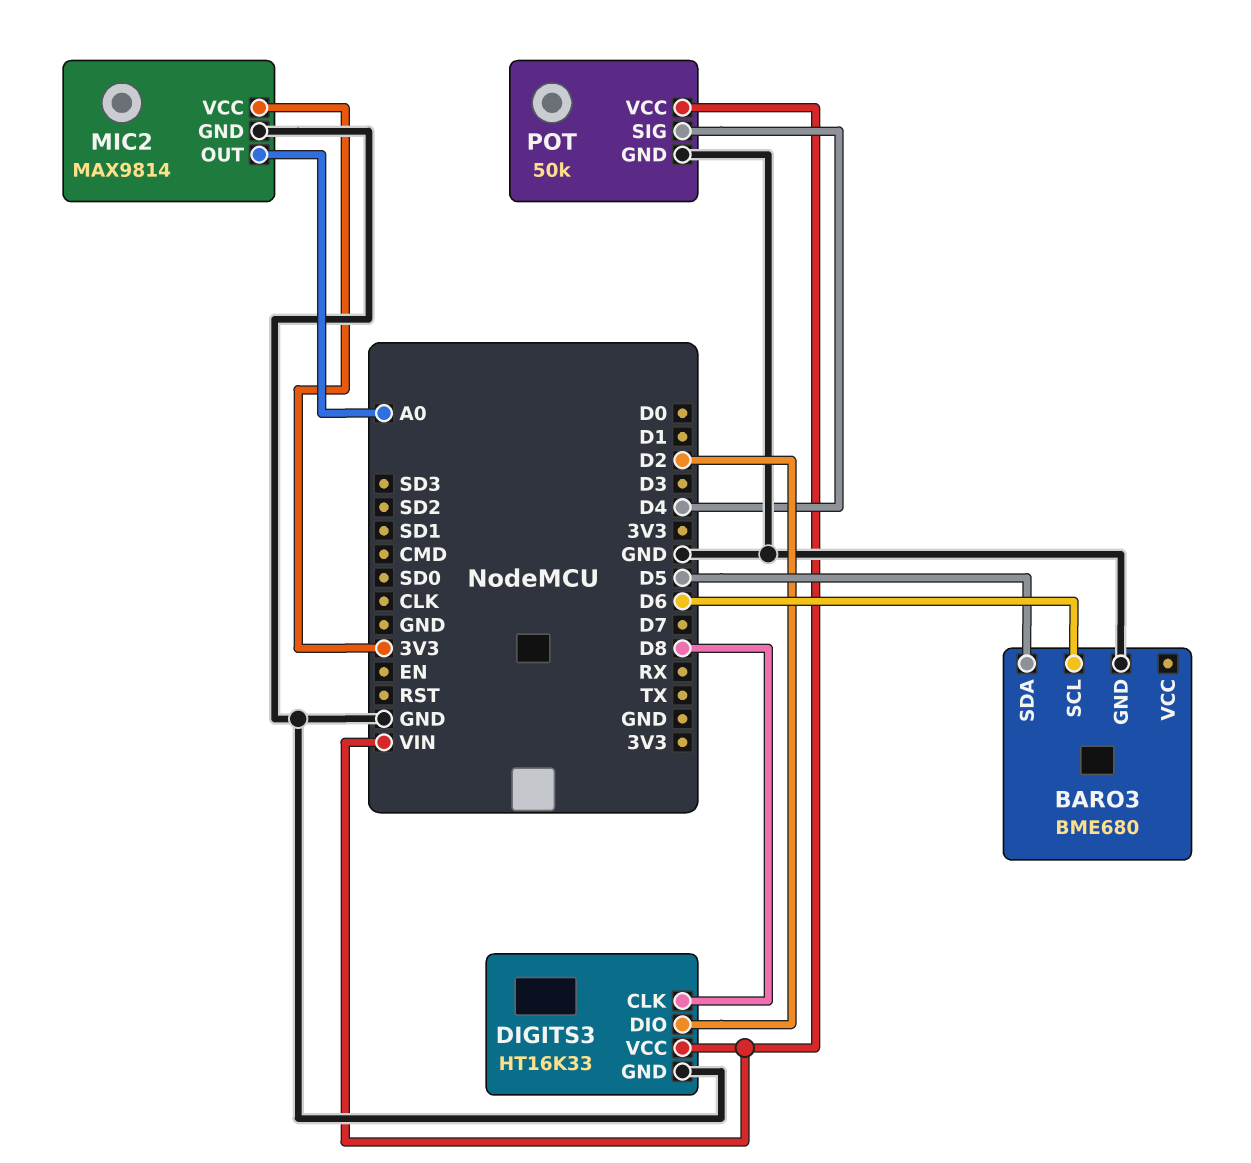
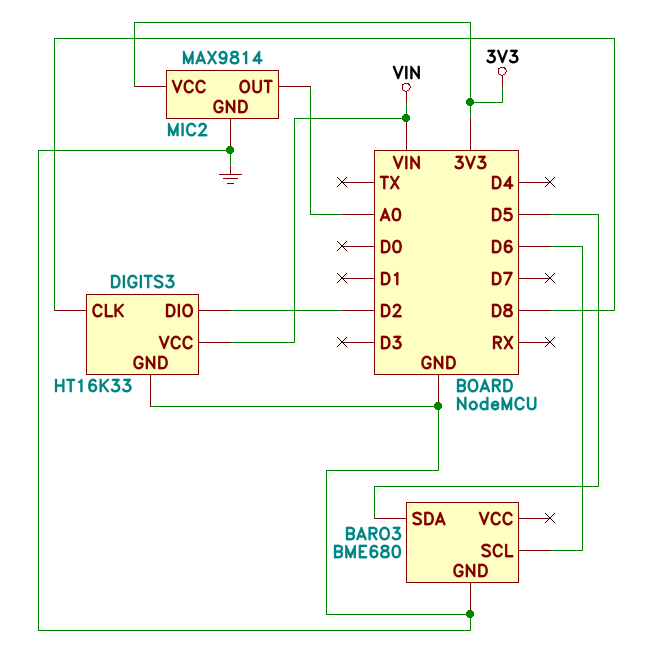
POT: 50k -> none
POT pin GND: GND -> none
POT pin SIG: D4 -> none
POT pin VCC: VIN -> none

